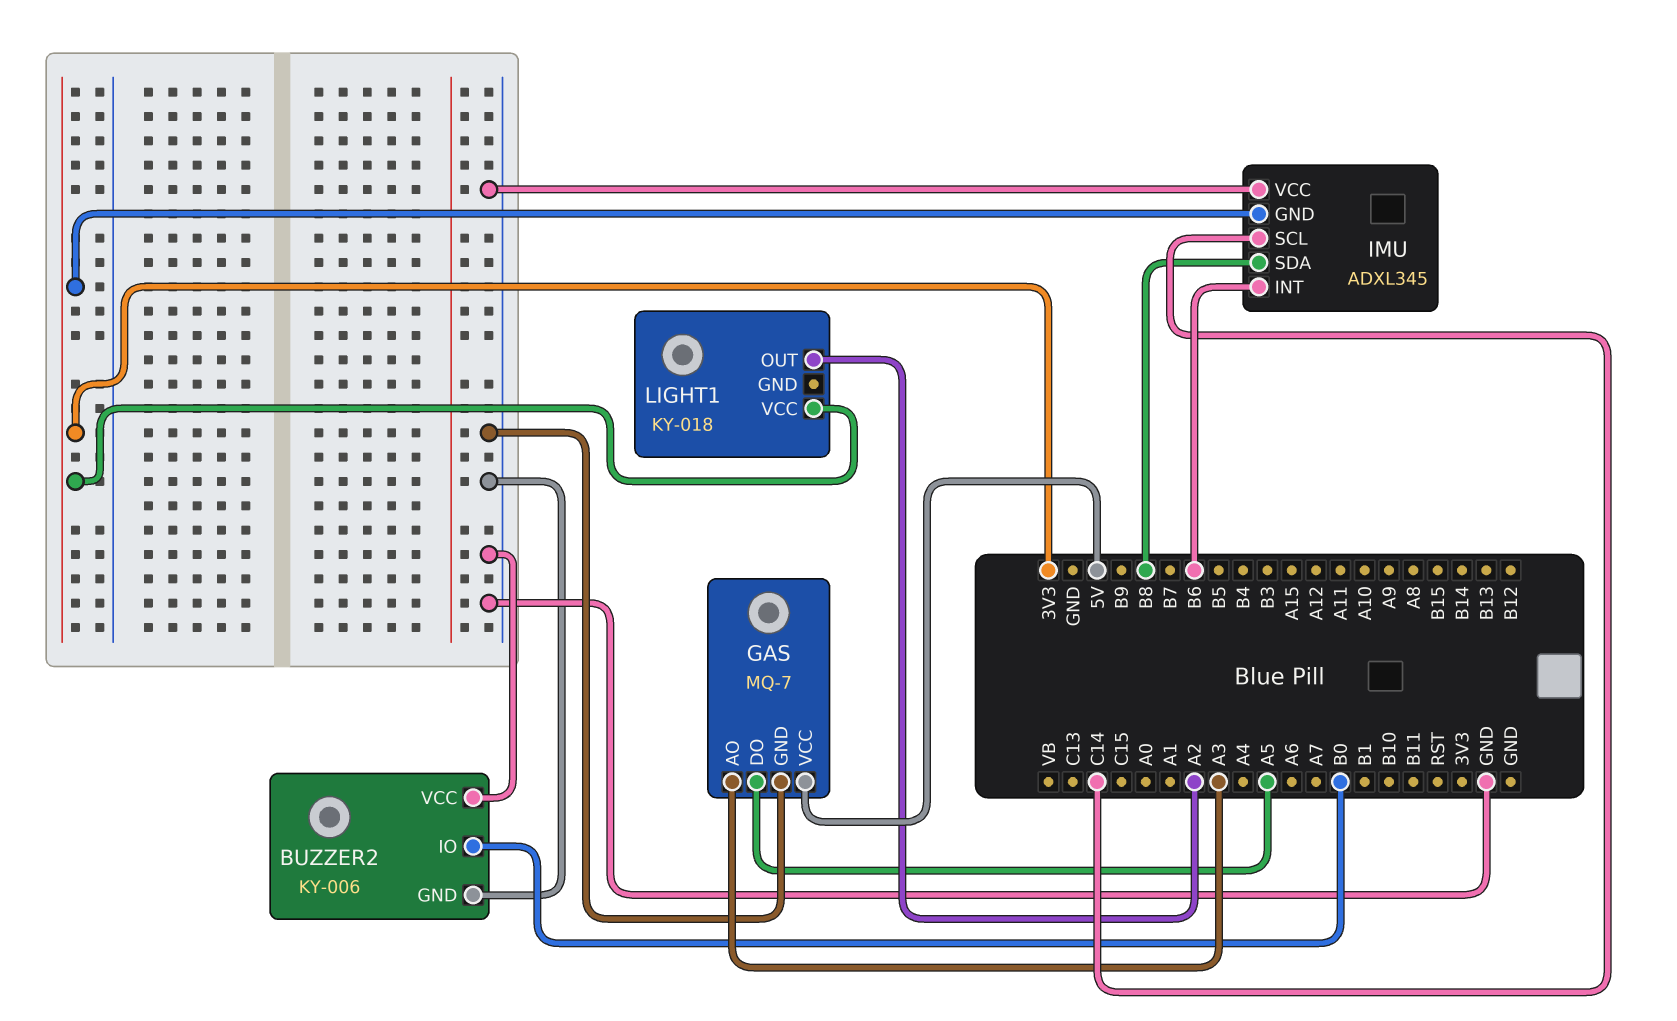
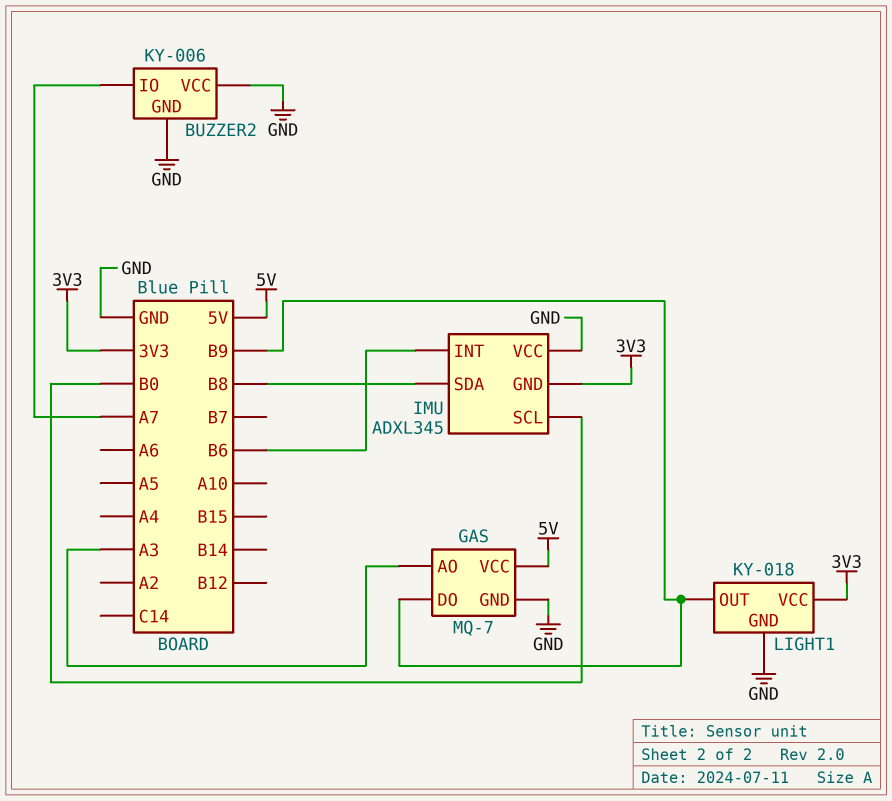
BUZZER2 pin IO: B0 -> A7
GAS pin DO: A5 -> B9
IMU pin SCL: C14 -> B0
LIGHT1 pin GND: none -> GND
LIGHT1 pin OUT: A2 -> B9

